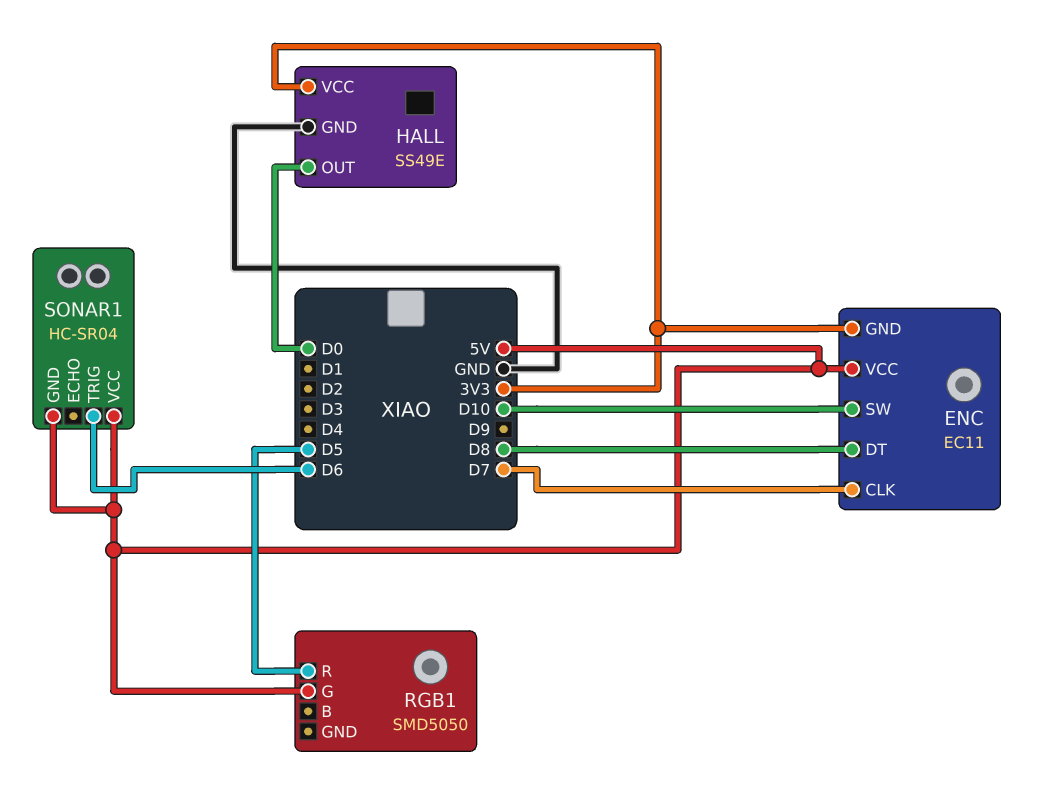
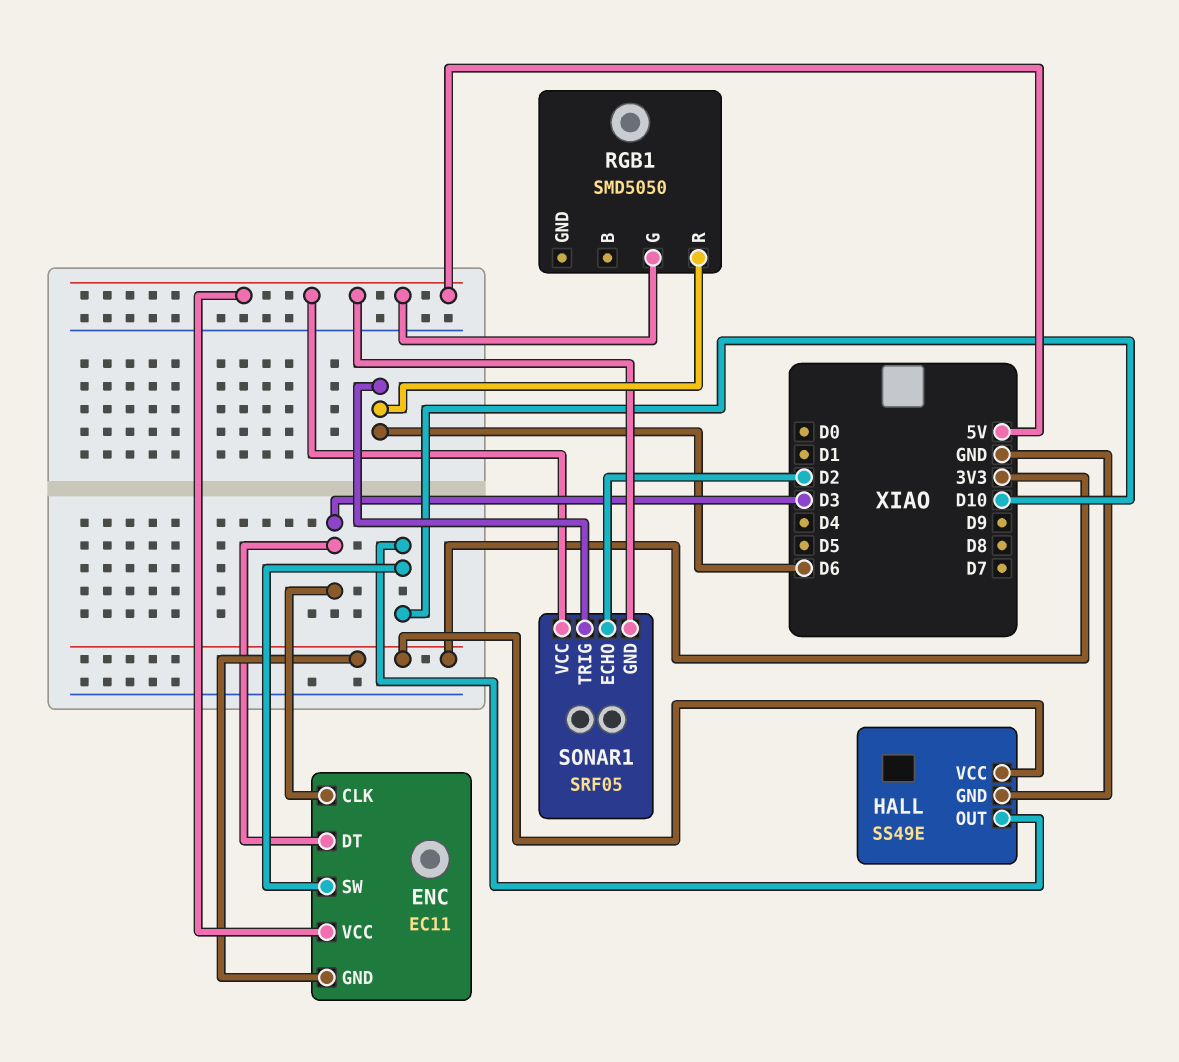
ENC pin CLK: D7 -> D3
ENC pin DT: D8 -> D3
HALL pin OUT: D0 -> D10
RGB1 pin R: D5 -> D6
SONAR1: HC-SR04 -> SRF05
SONAR1 pin ECHO: none -> D2

